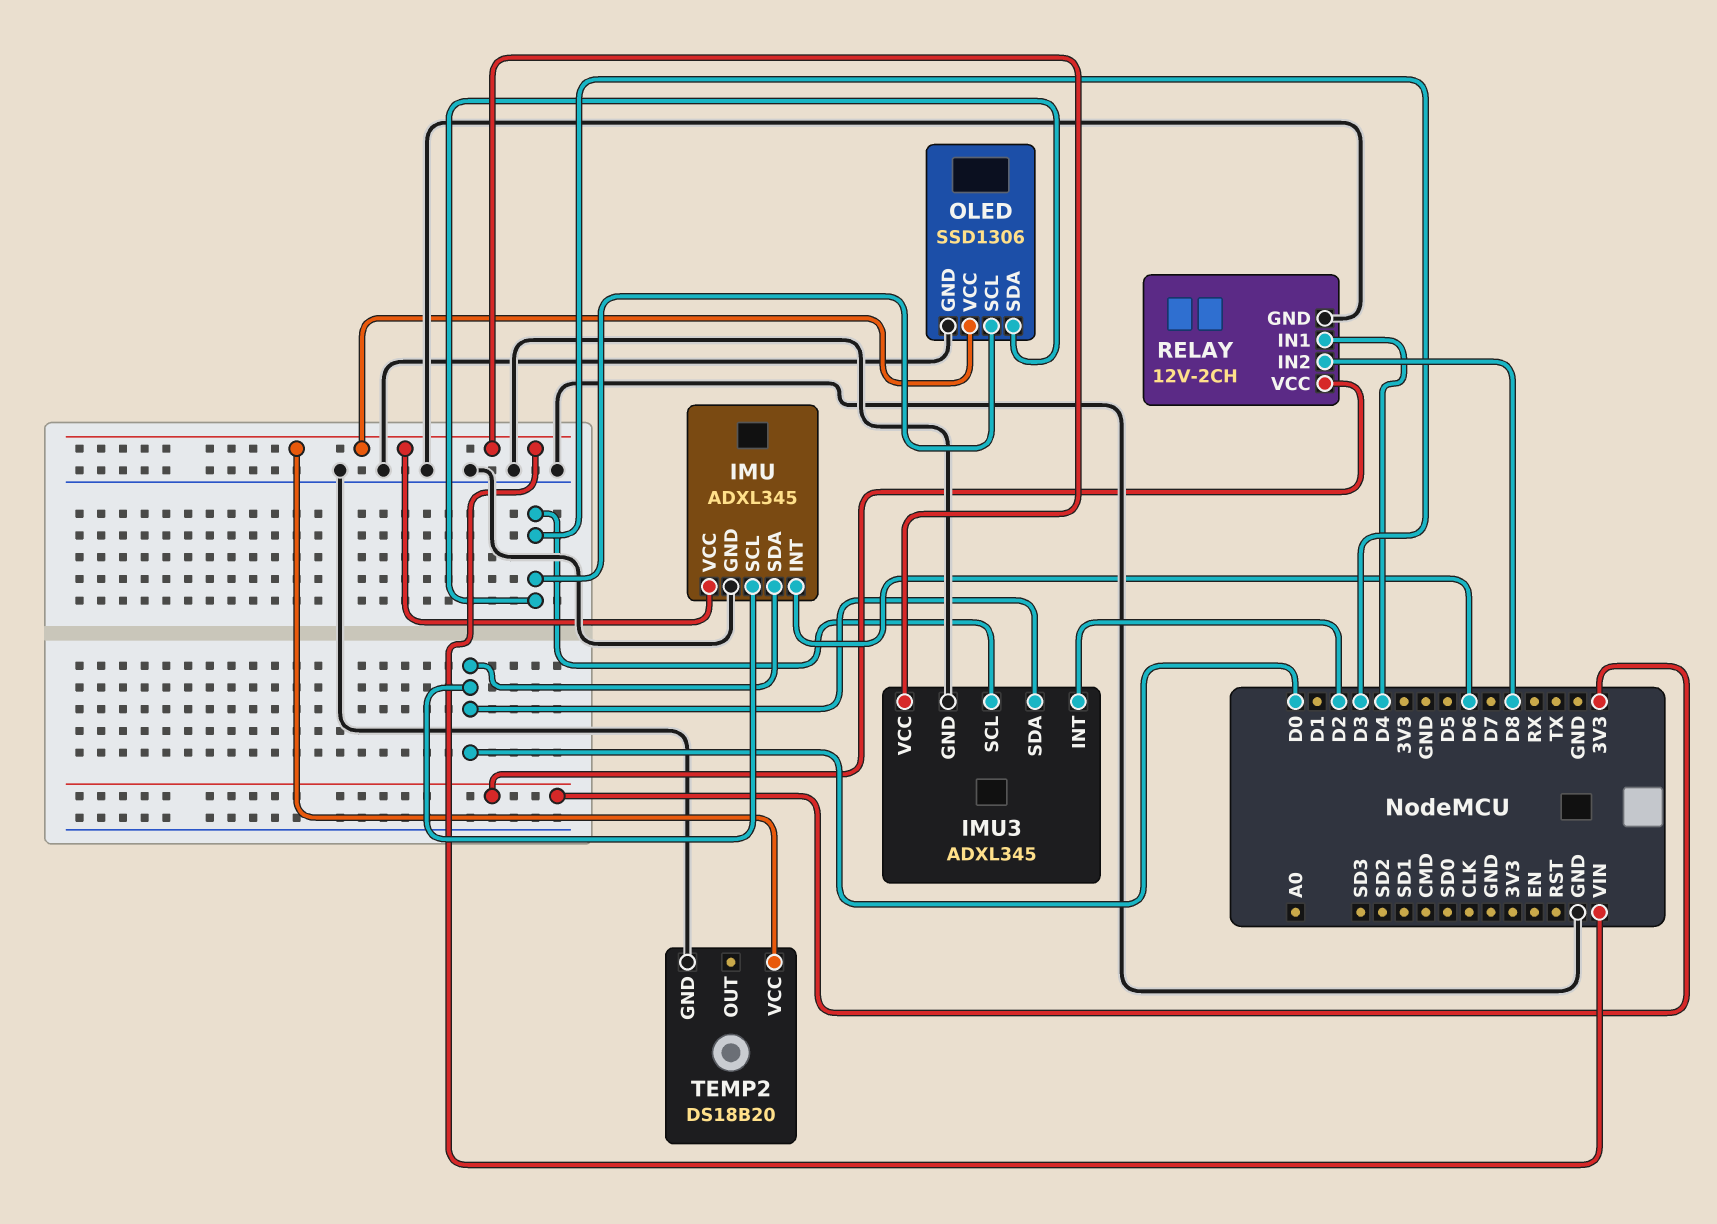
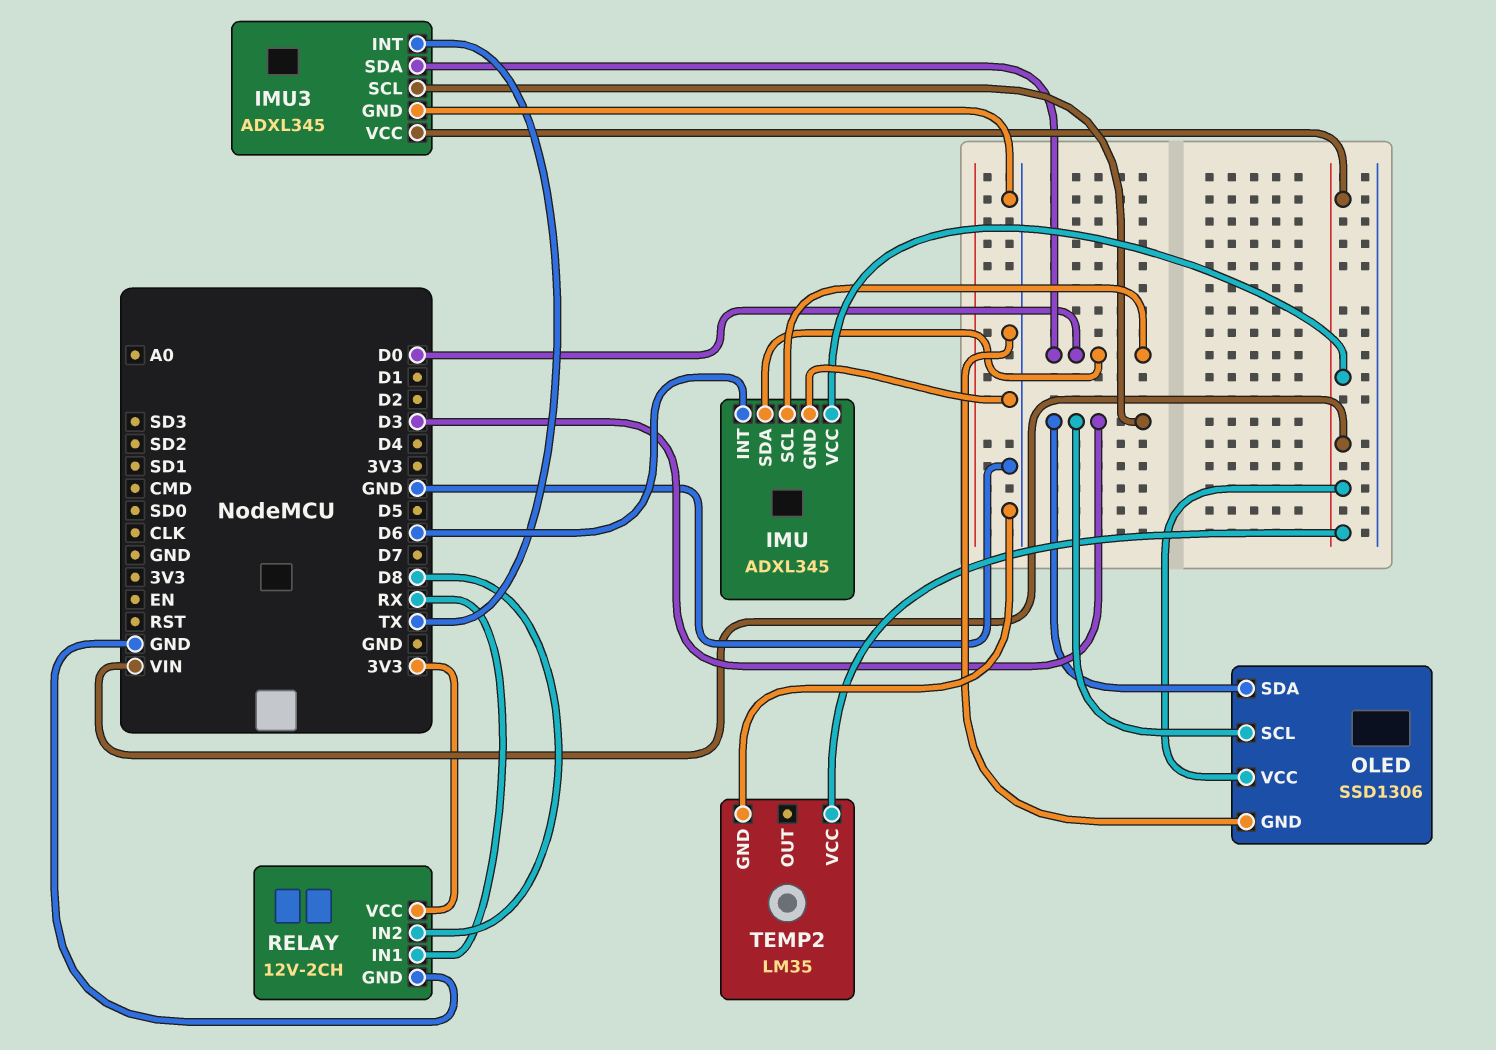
IMU3 pin INT: D2 -> TX
RELAY pin IN1: D4 -> RX
TEMP2: DS18B20 -> LM35

